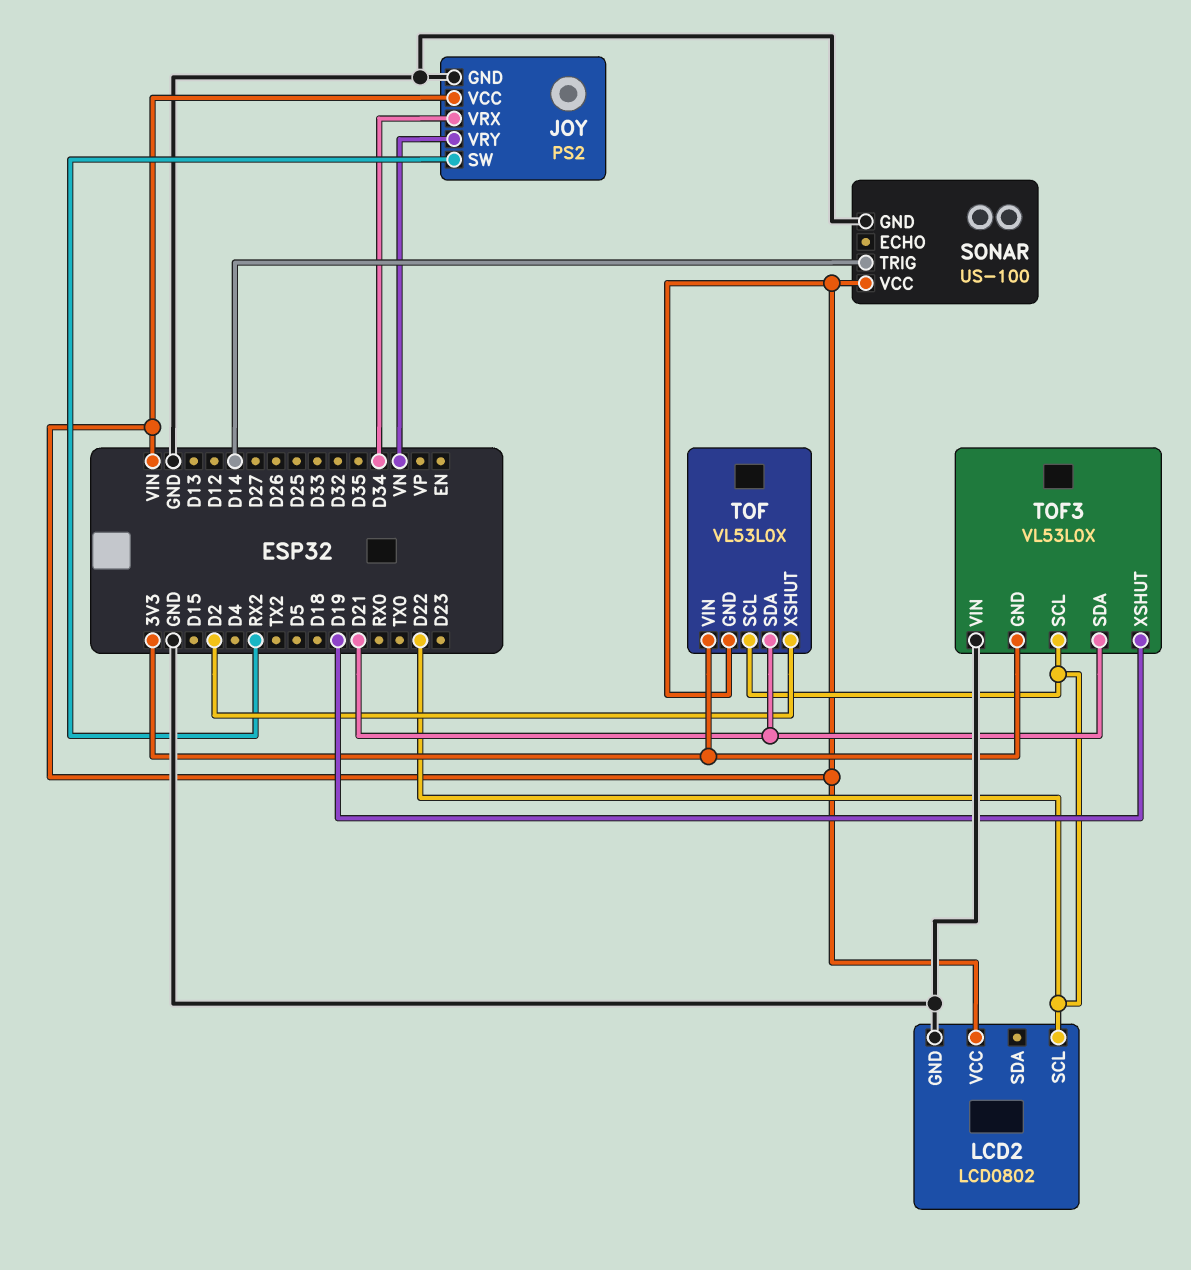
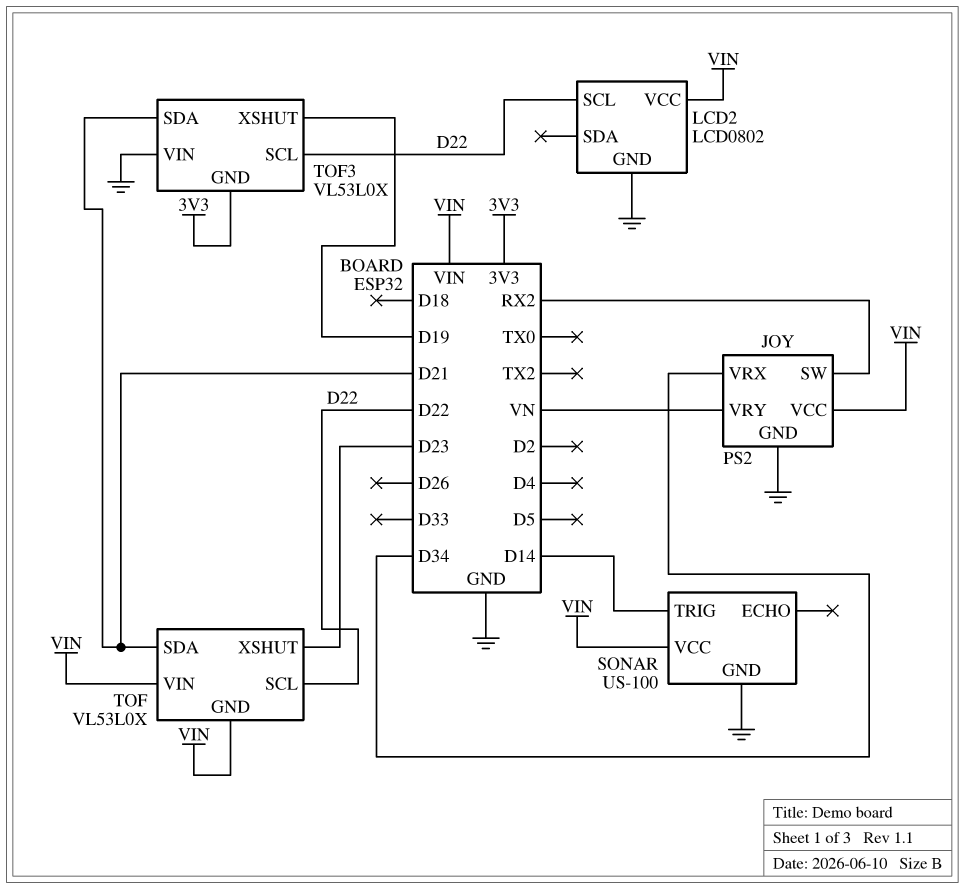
TOF pin VIN: 3V3 -> VIN
TOF pin XSHUT: D2 -> D23

